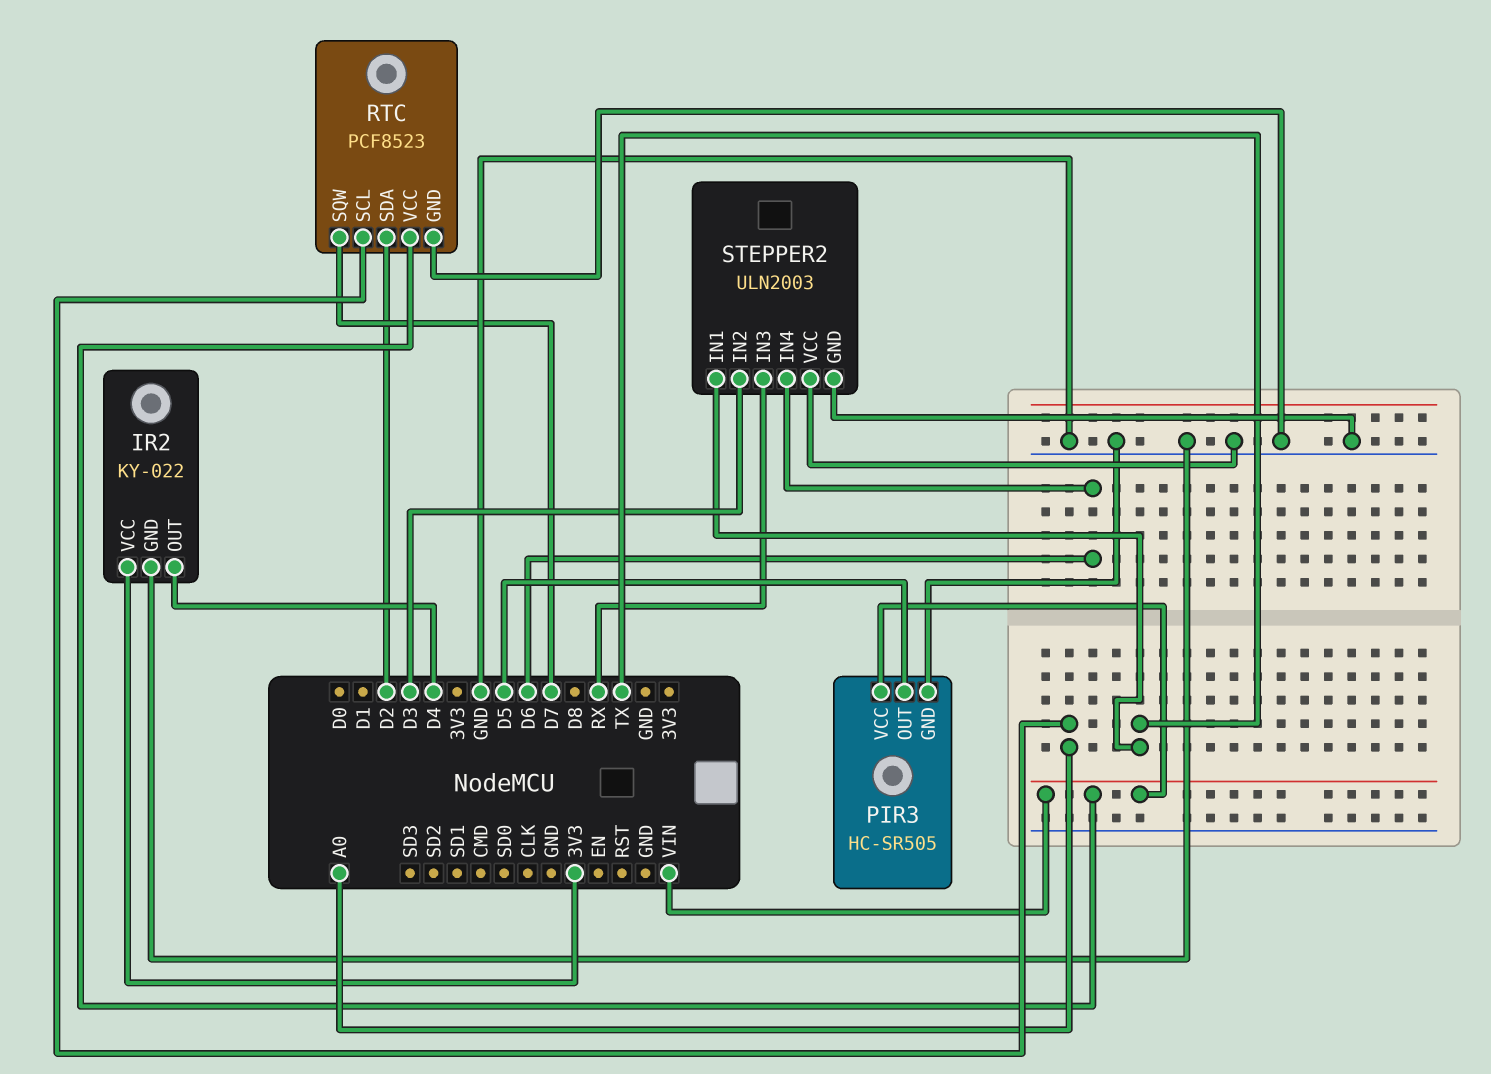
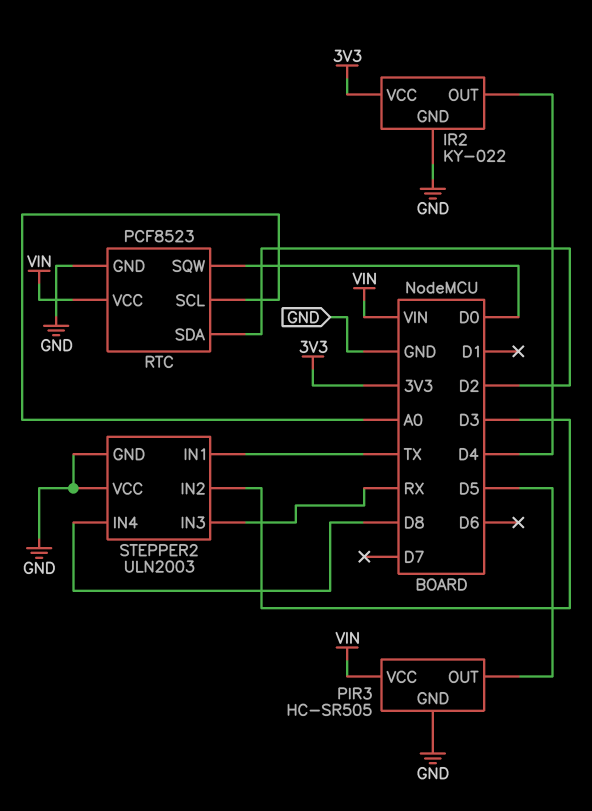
RTC pin SQW: D7 -> D0
STEPPER2 pin IN4: D6 -> D8

